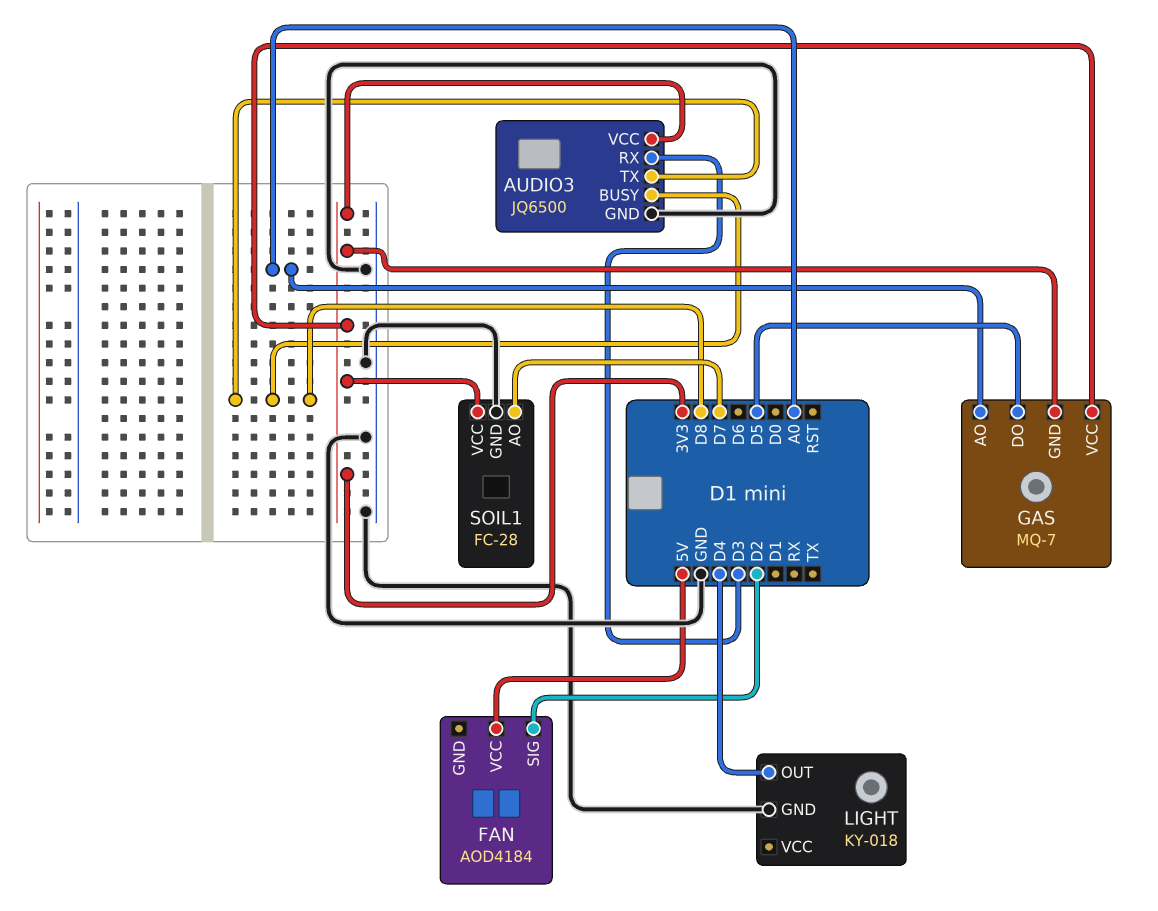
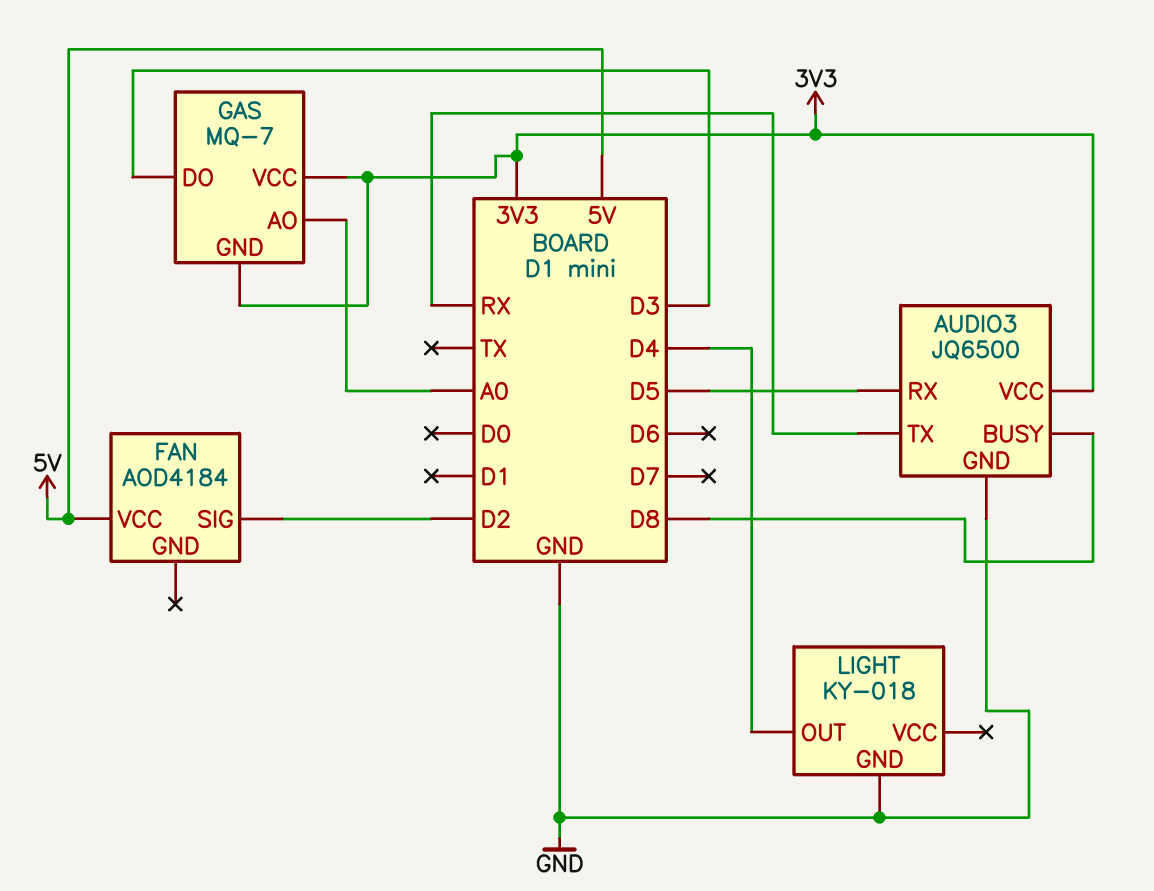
AUDIO3 pin RX: D3 -> D5
AUDIO3 pin TX: D8 -> RX
GAS pin DO: D5 -> D3
SOIL1: FC-28 -> none
SOIL1 pin AO: D7 -> none
SOIL1 pin GND: GND -> none
SOIL1 pin VCC: 3V3 -> none

